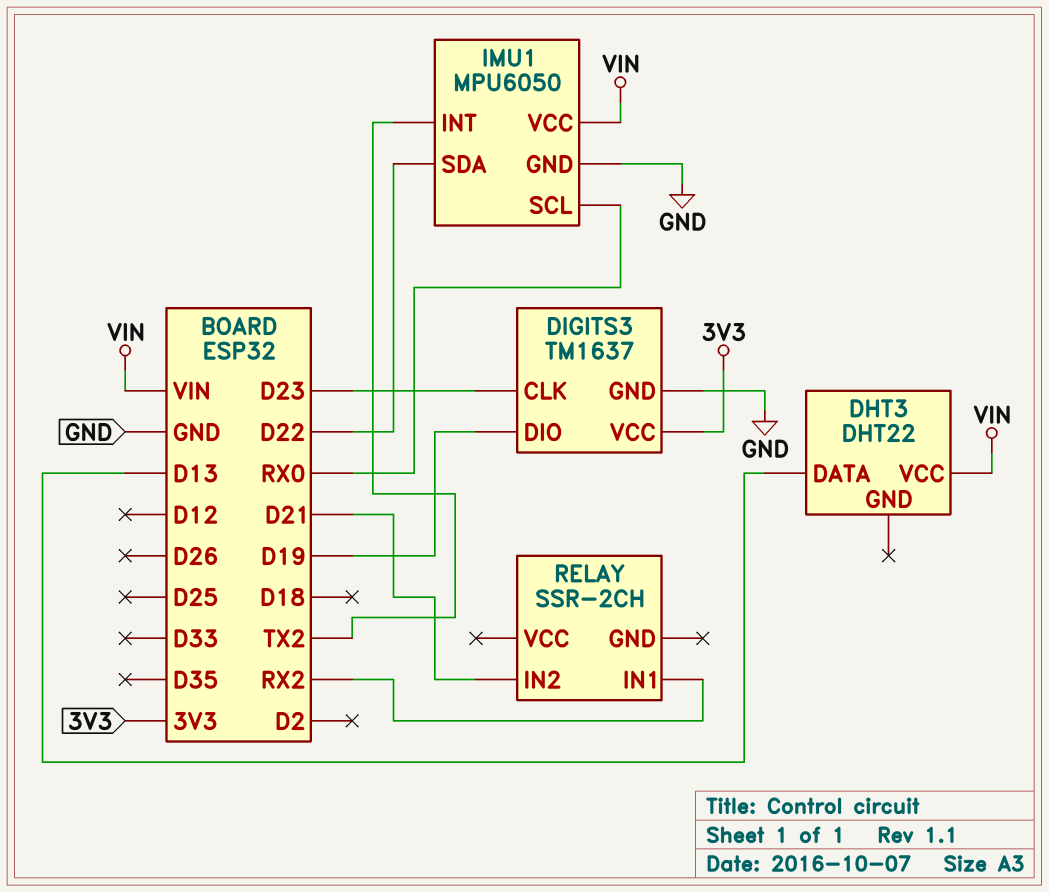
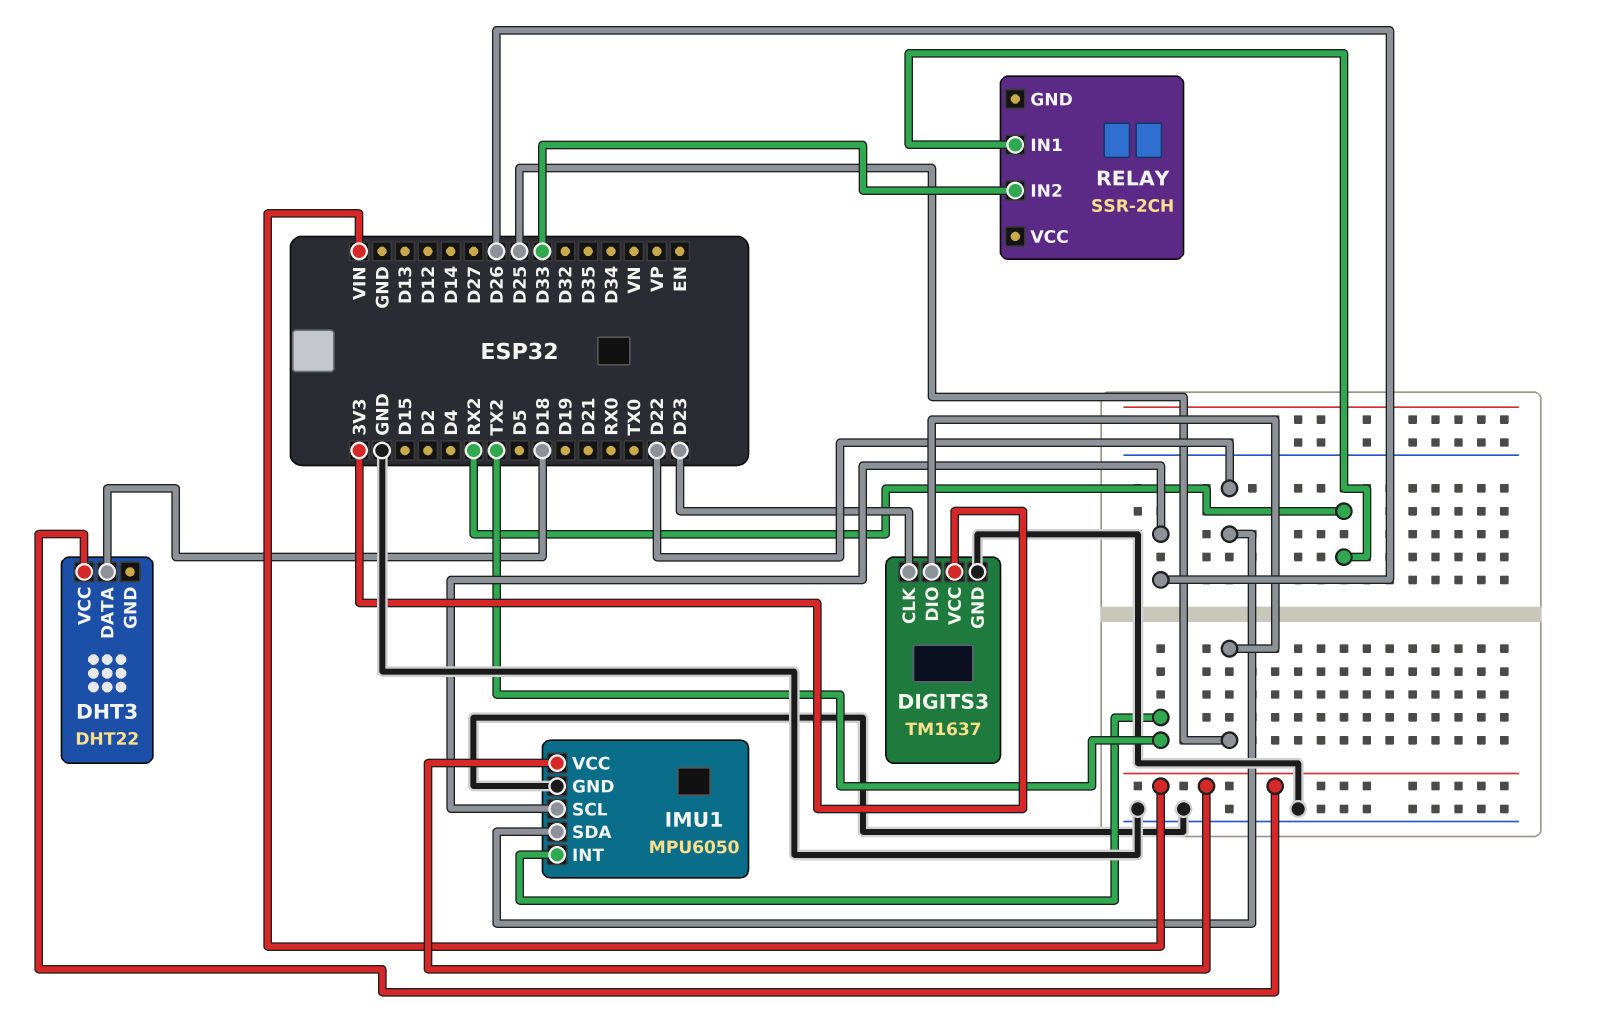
DHT3 pin DATA: D13 -> D18
DIGITS3 pin DIO: D19 -> D25
IMU1 pin SCL: RX0 -> D26
RELAY pin IN2: D21 -> D33

